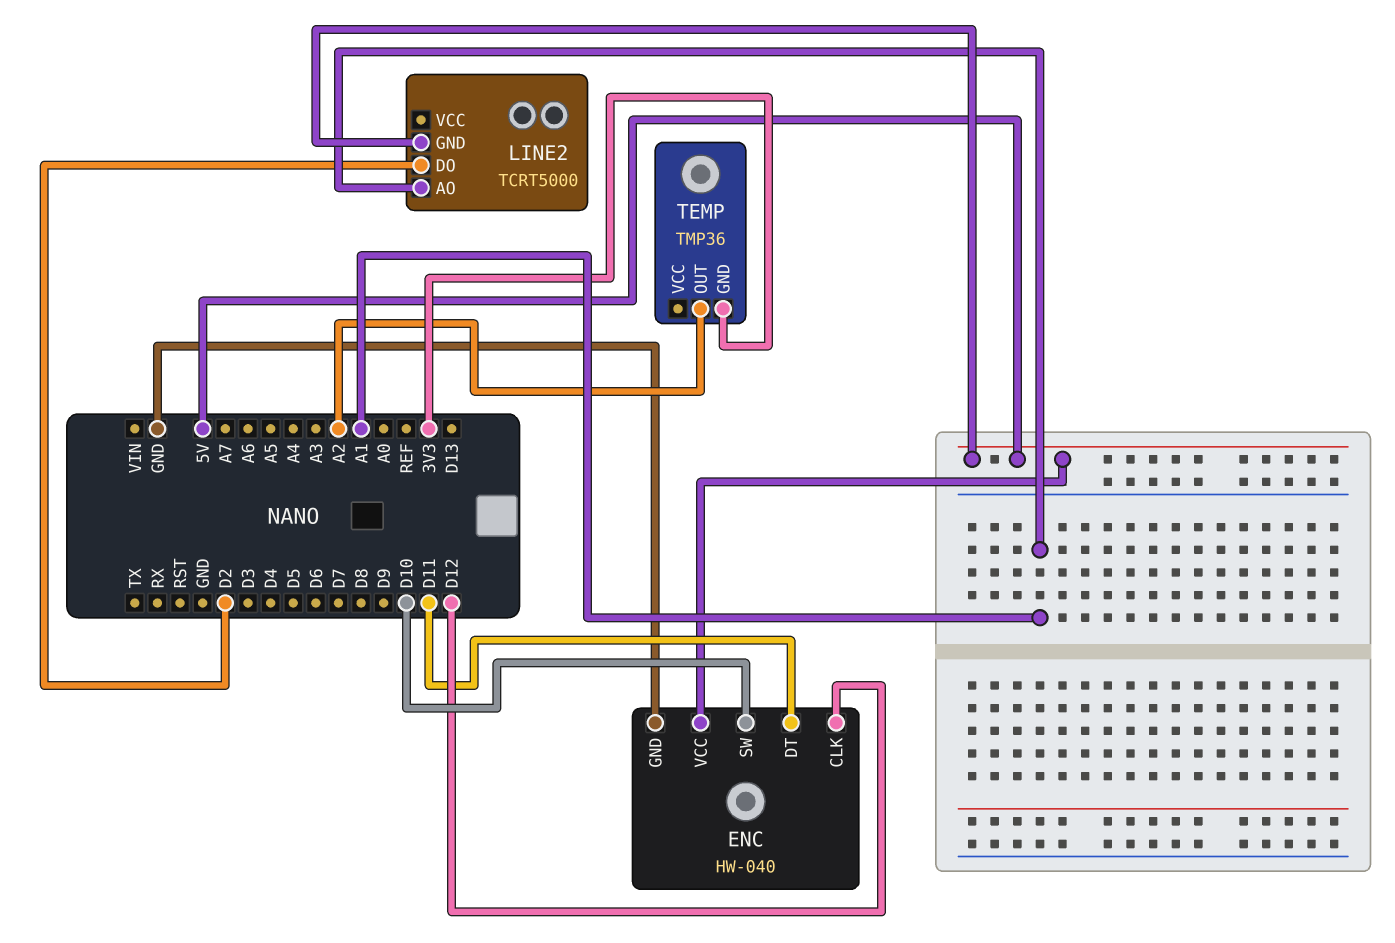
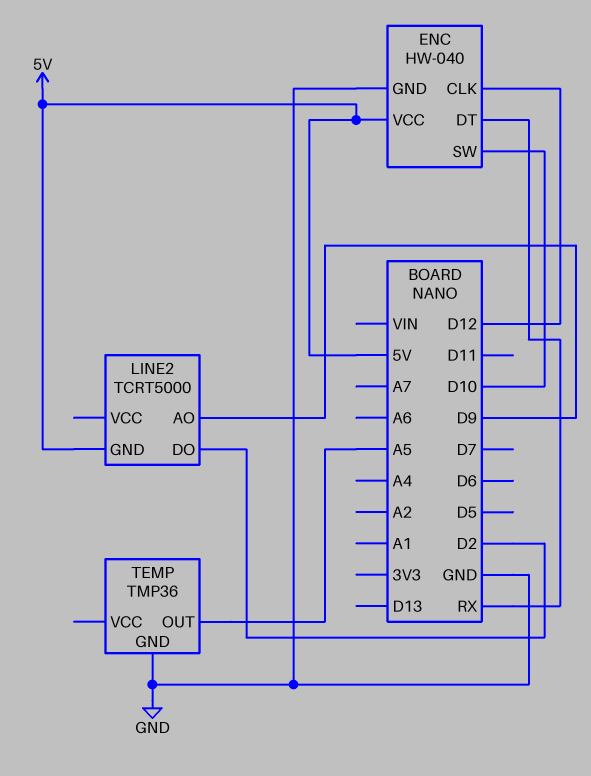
ENC pin DT: D11 -> RX
LINE2 pin AO: A1 -> D9
TEMP pin GND: 3V3 -> GND
TEMP pin OUT: A2 -> A5

